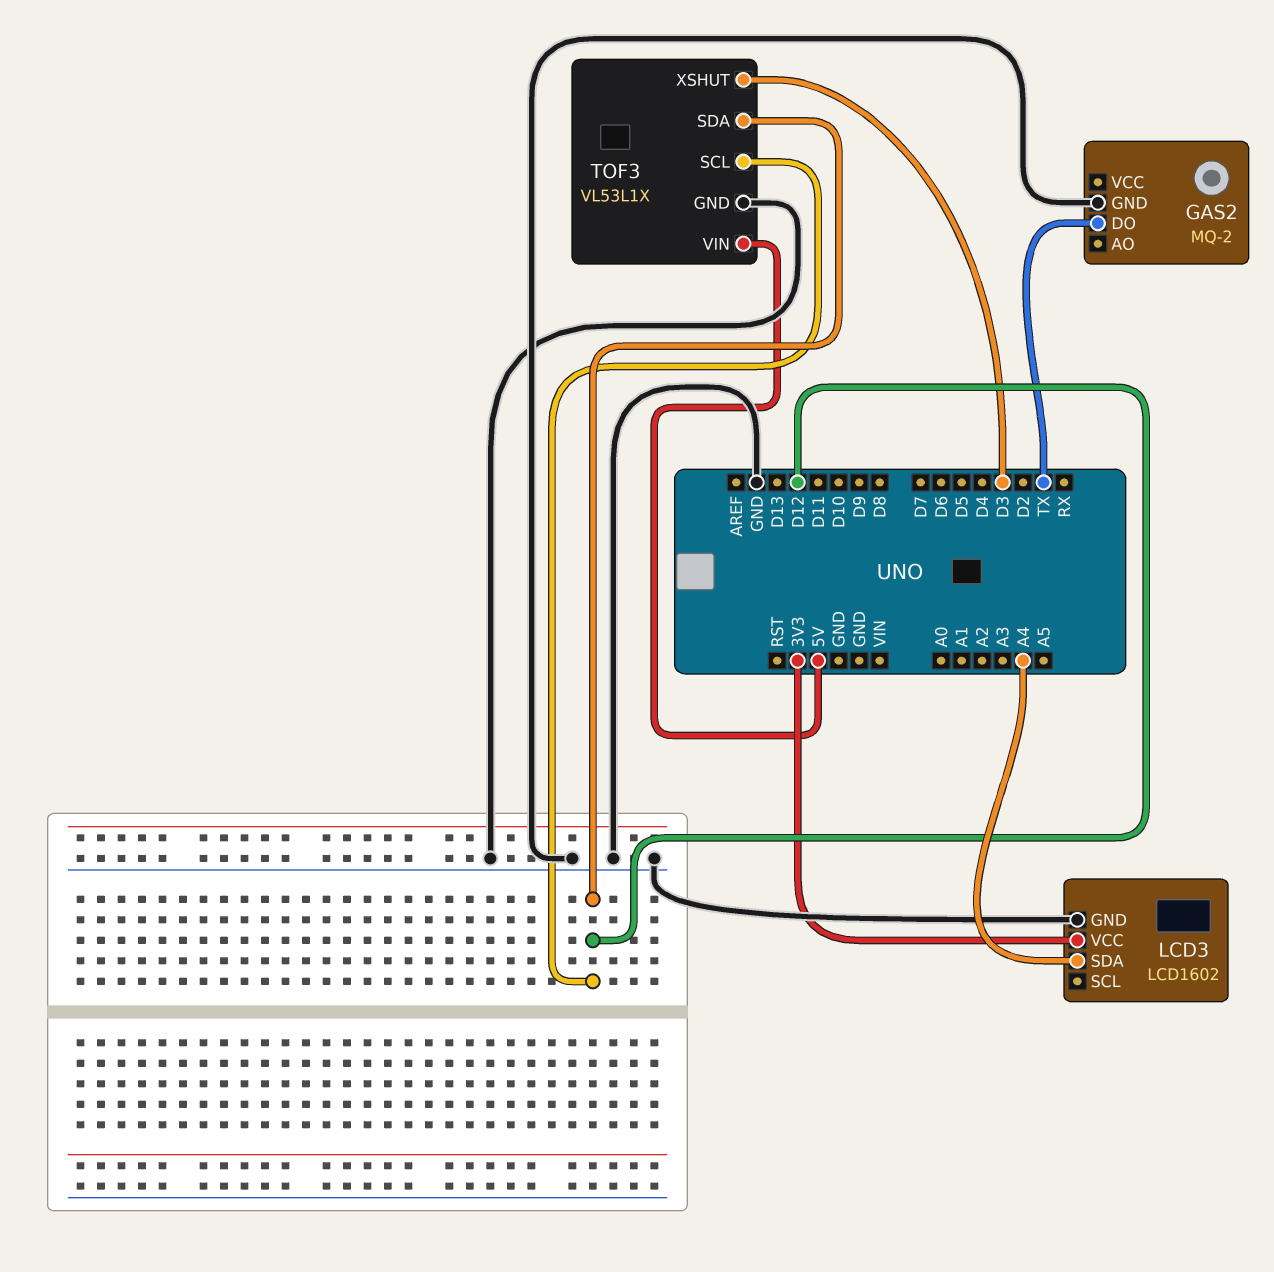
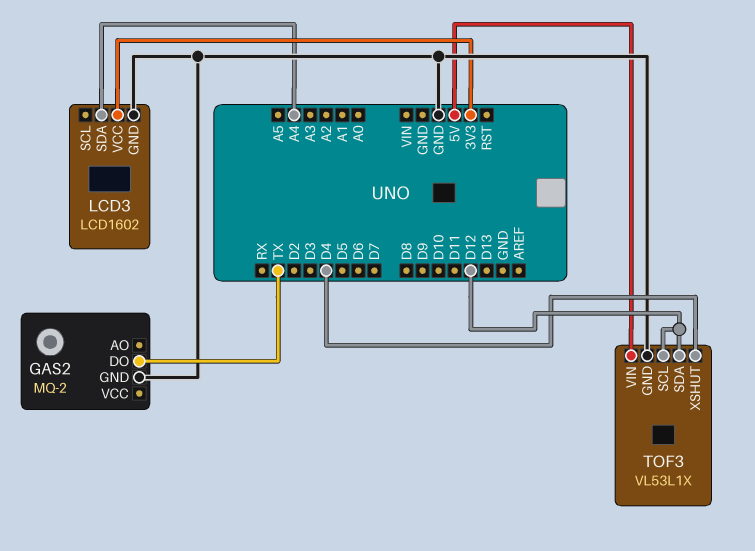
TOF3 pin XSHUT: D3 -> D4

